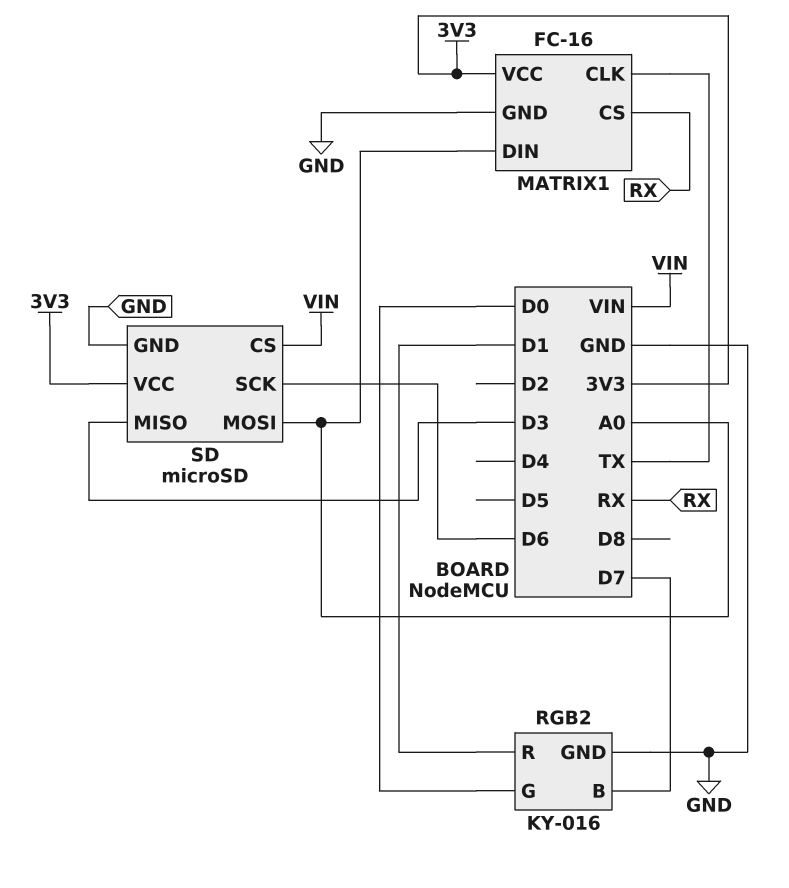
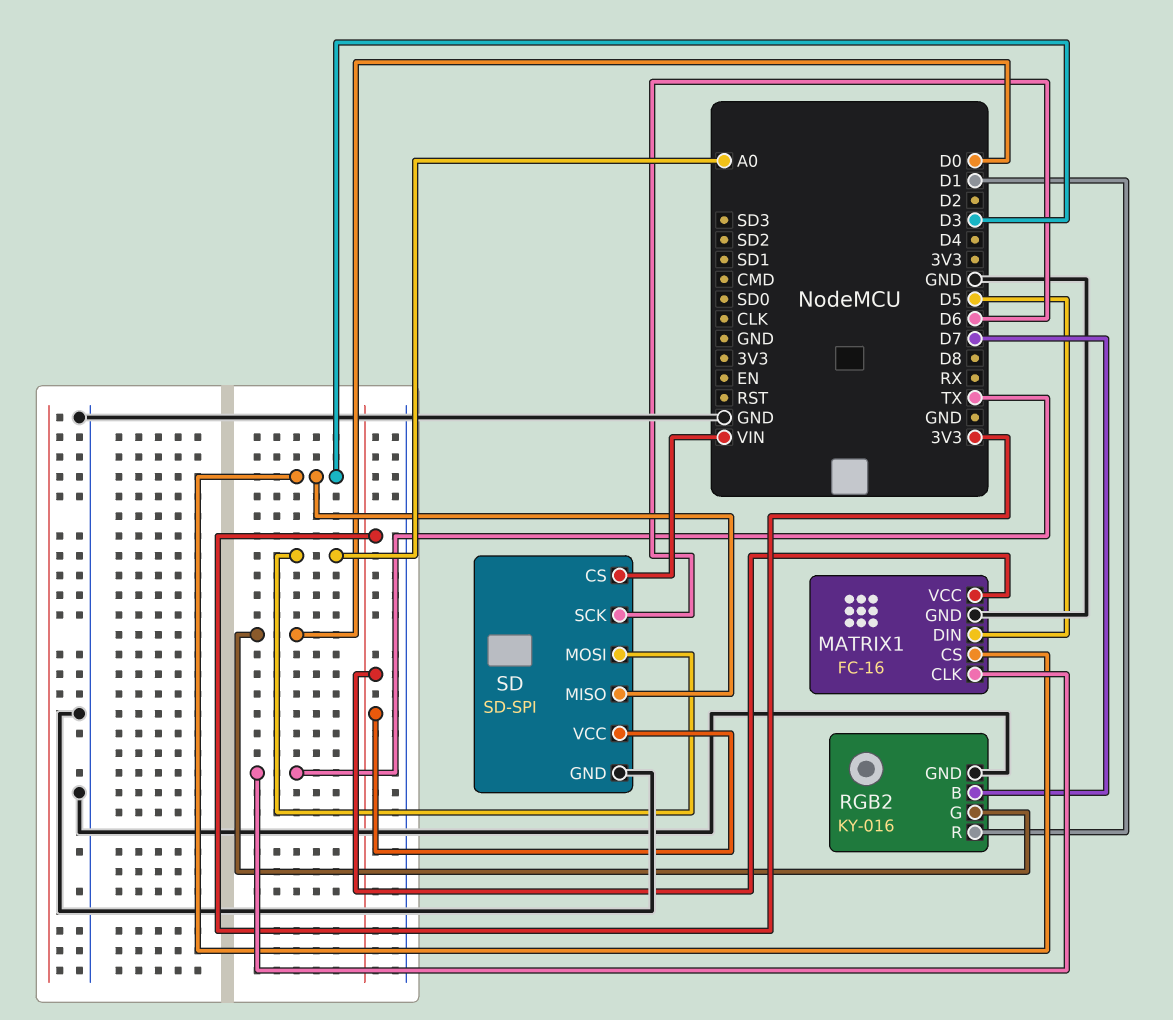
MATRIX1 pin CS: RX -> D3
MATRIX1 pin DIN: A0 -> D5
SD: microSD -> SD-SPI

